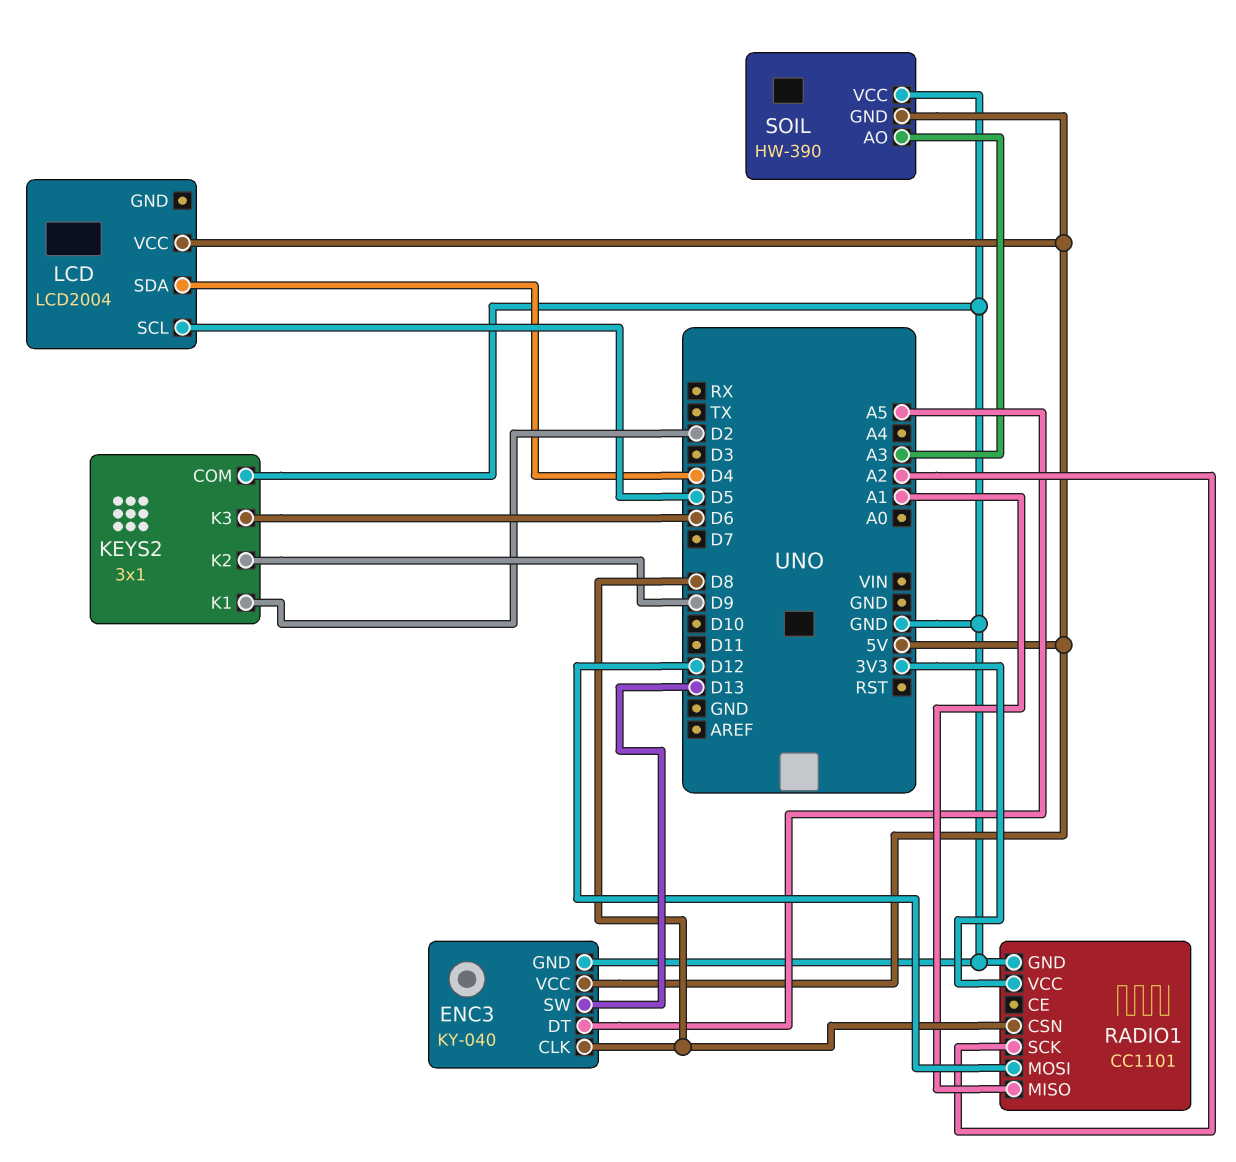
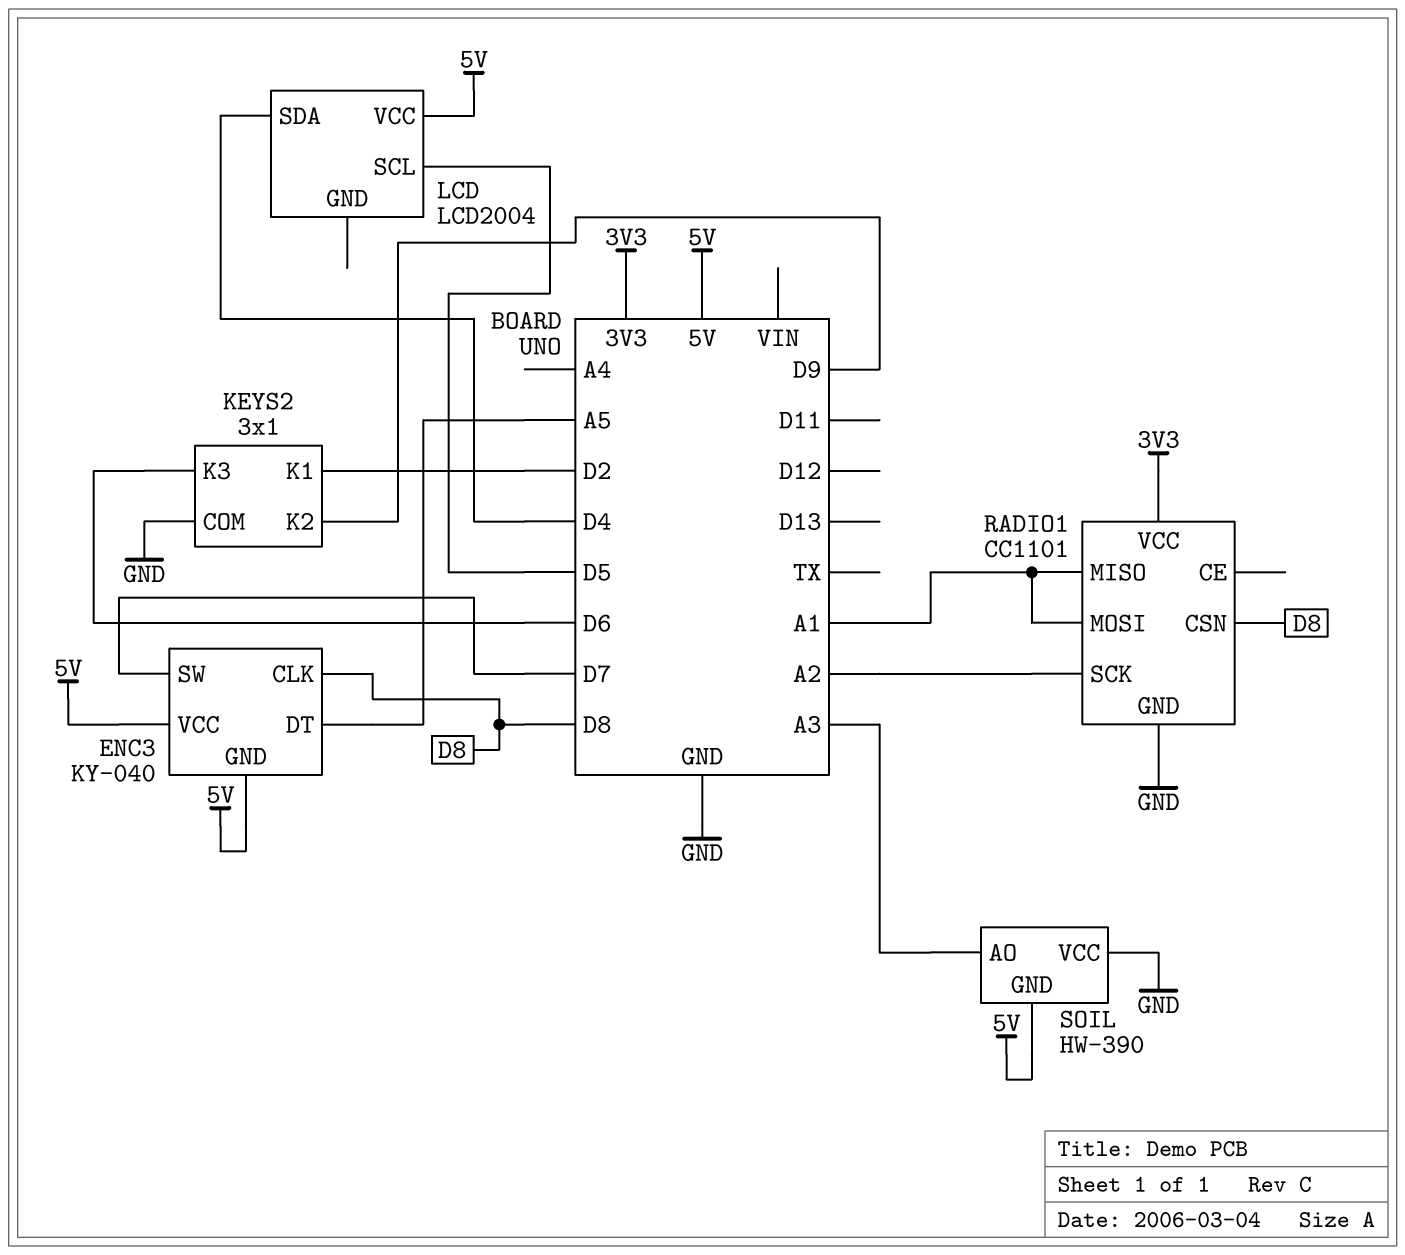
ENC3 pin GND: GND -> 5V
ENC3 pin SW: D13 -> D7
RADIO1 pin MOSI: D12 -> A1

